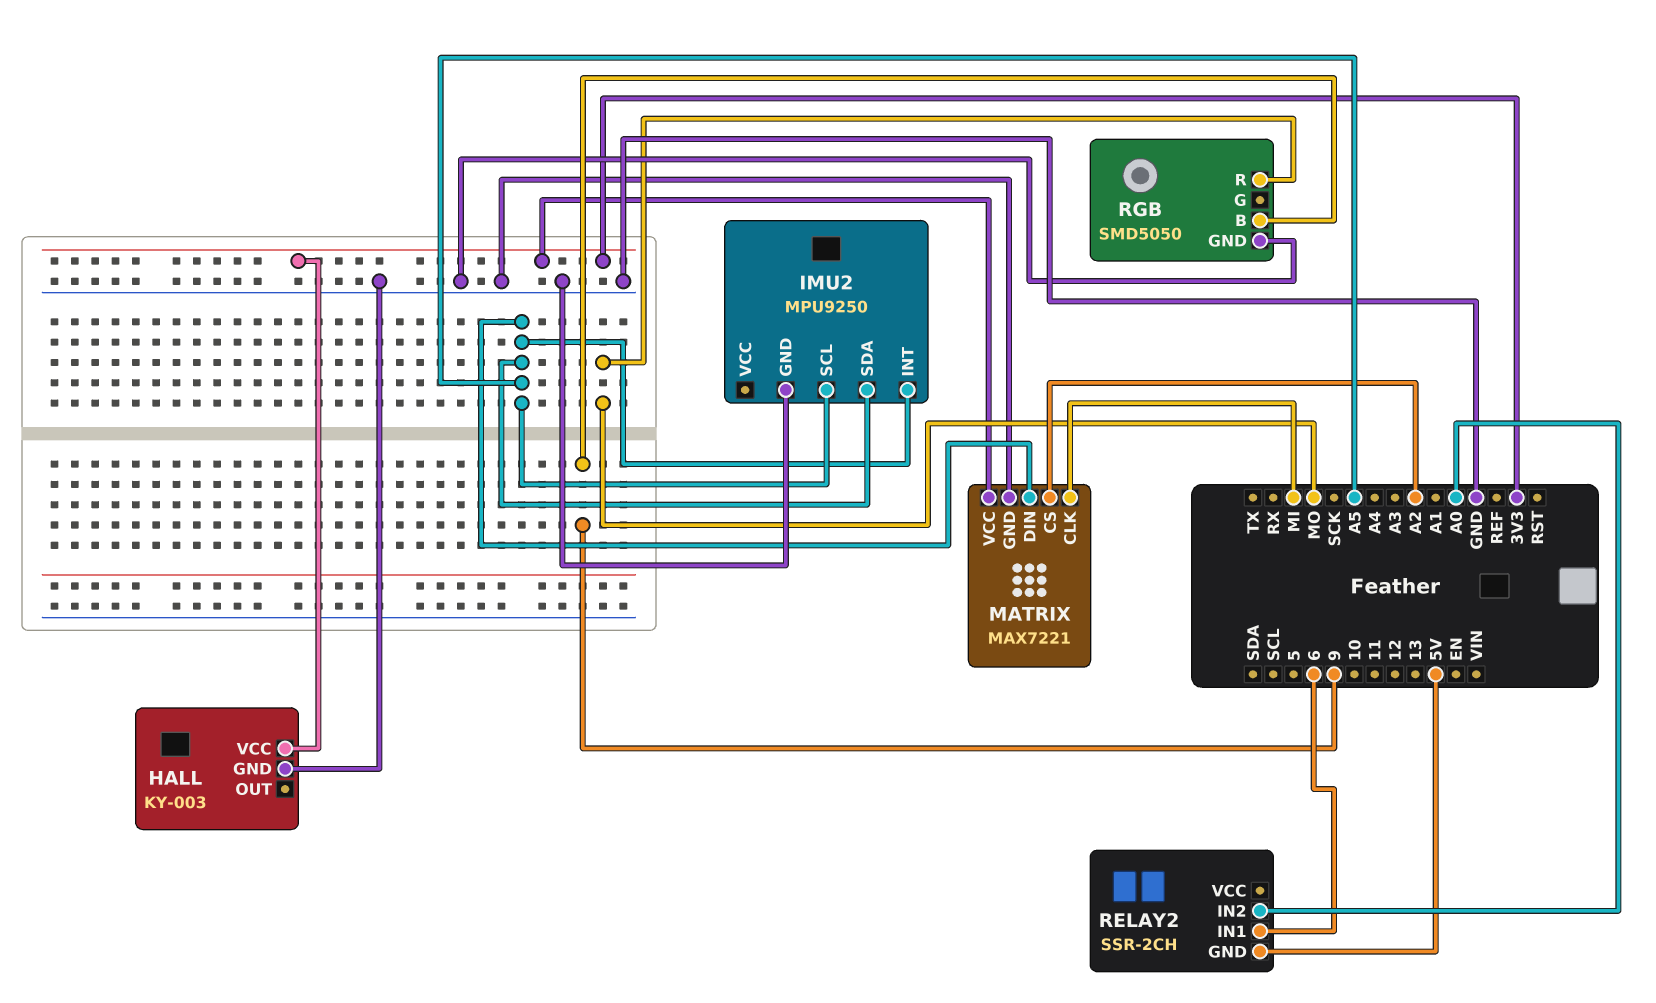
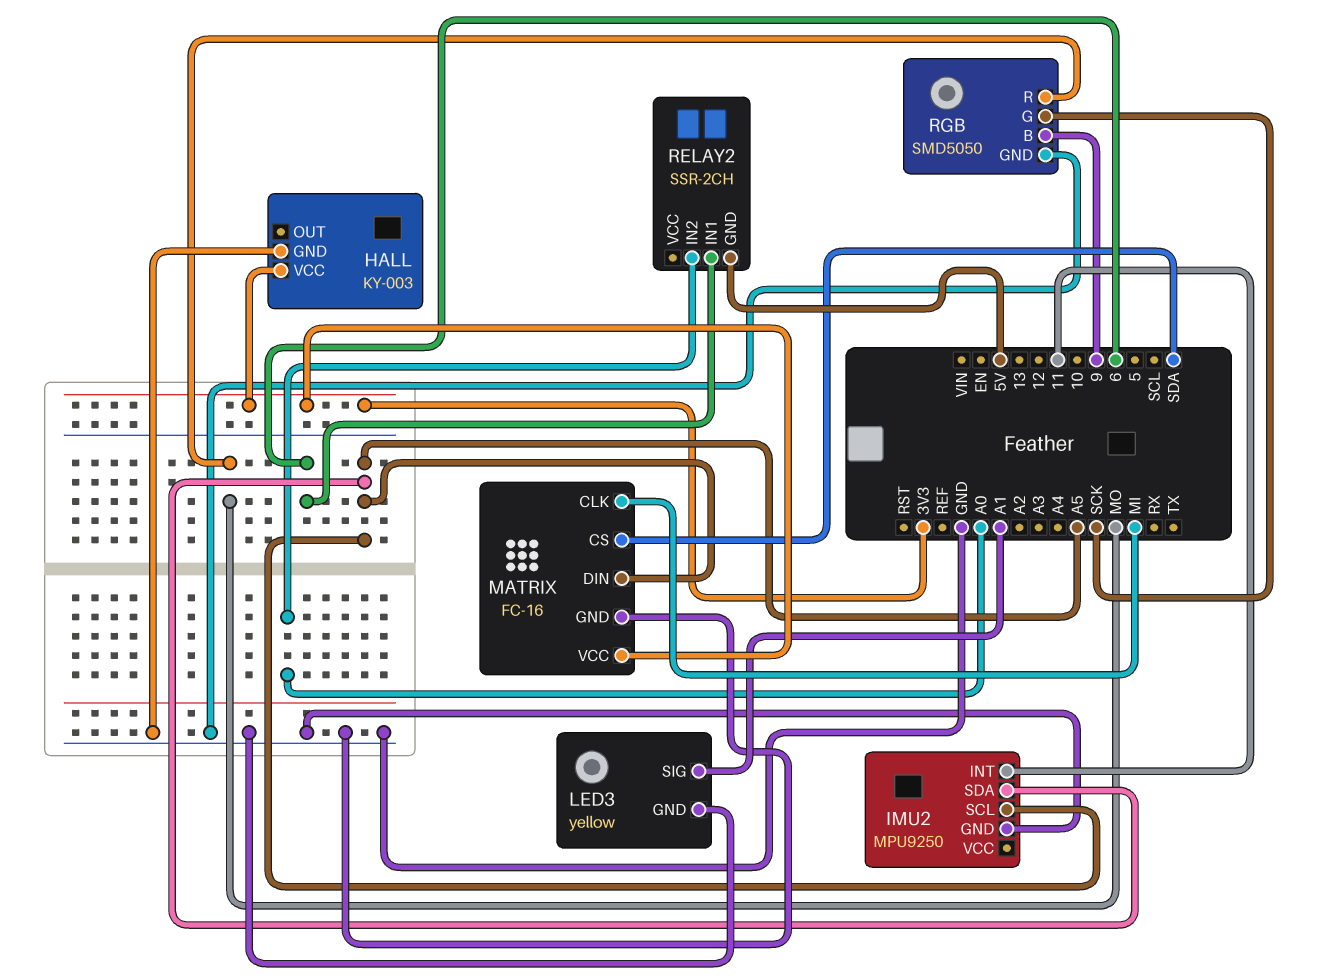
IMU2 pin INT: A5 -> 11
LED3: none -> yellow
LED3 pin GND: none -> GND
LED3 pin SIG: none -> A1
MATRIX: MAX7221 -> FC-16
MATRIX pin CS: A2 -> SDA
RGB pin G: none -> SCK

